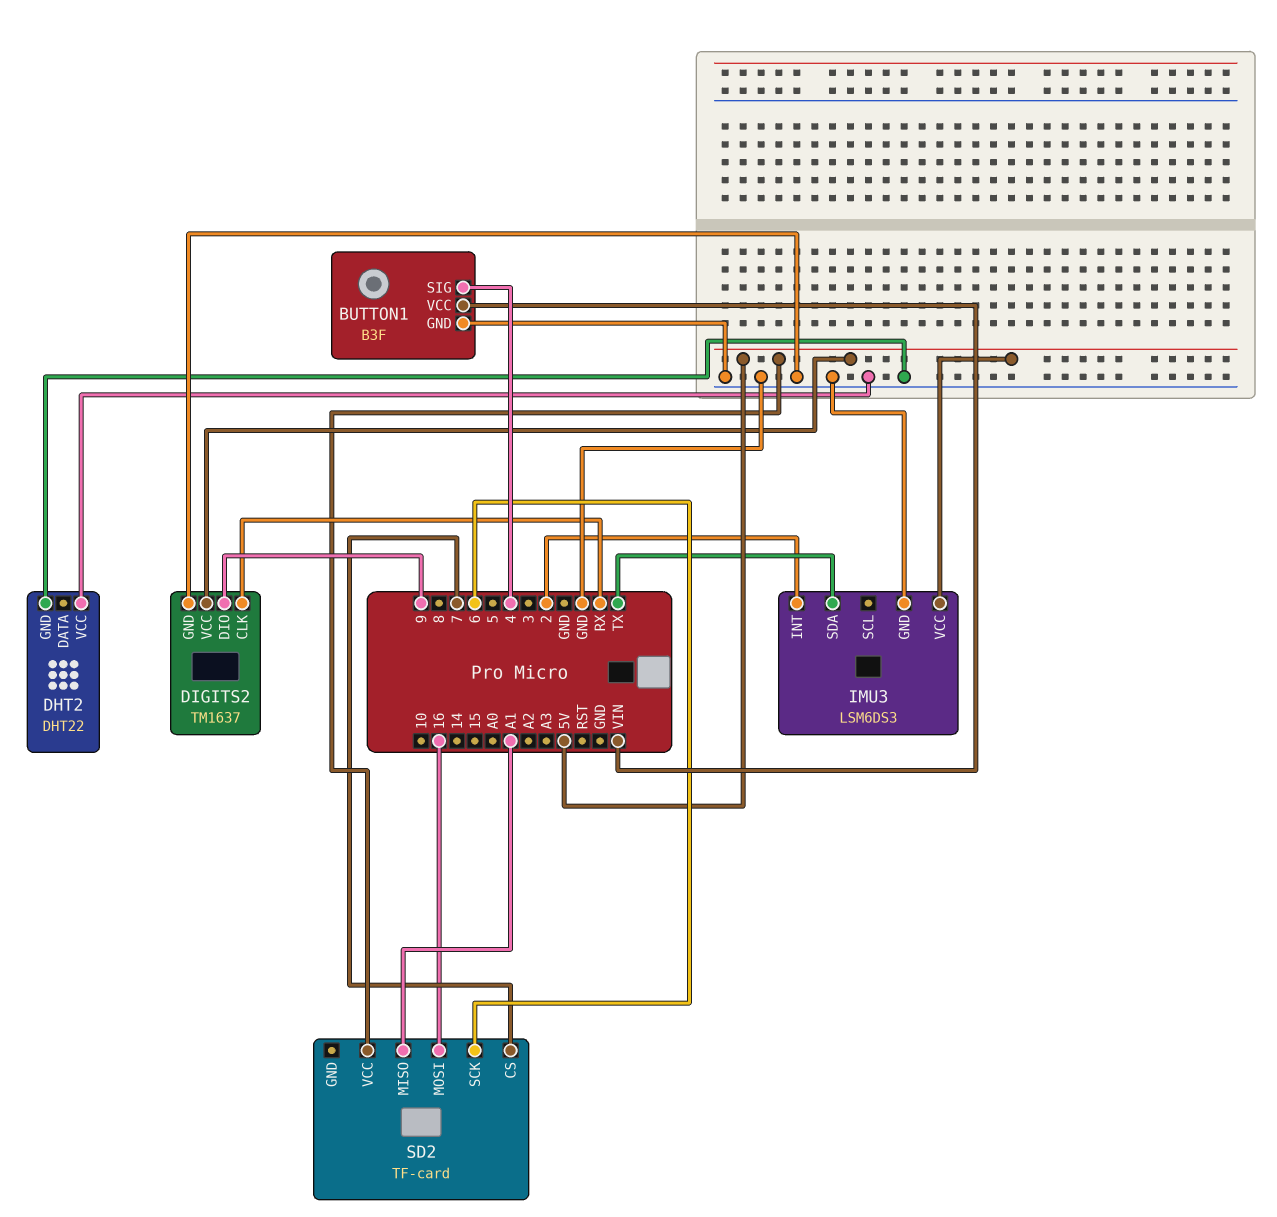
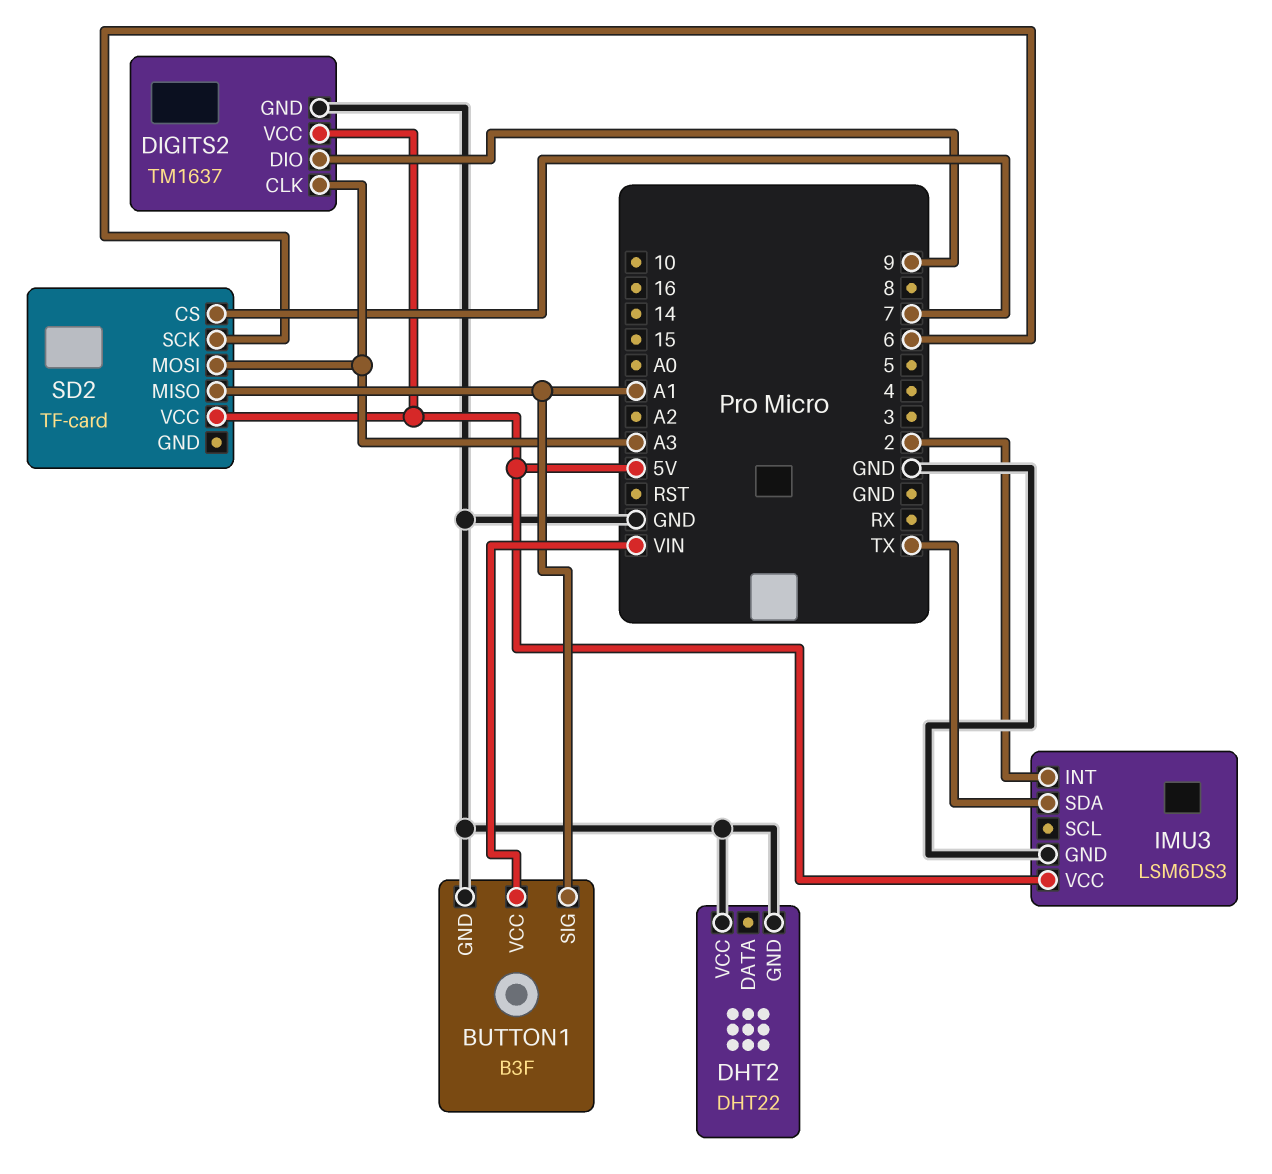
BUTTON1 pin SIG: 4 -> A1
DIGITS2 pin CLK: RX -> A3
SD2 pin MOSI: 16 -> A3

